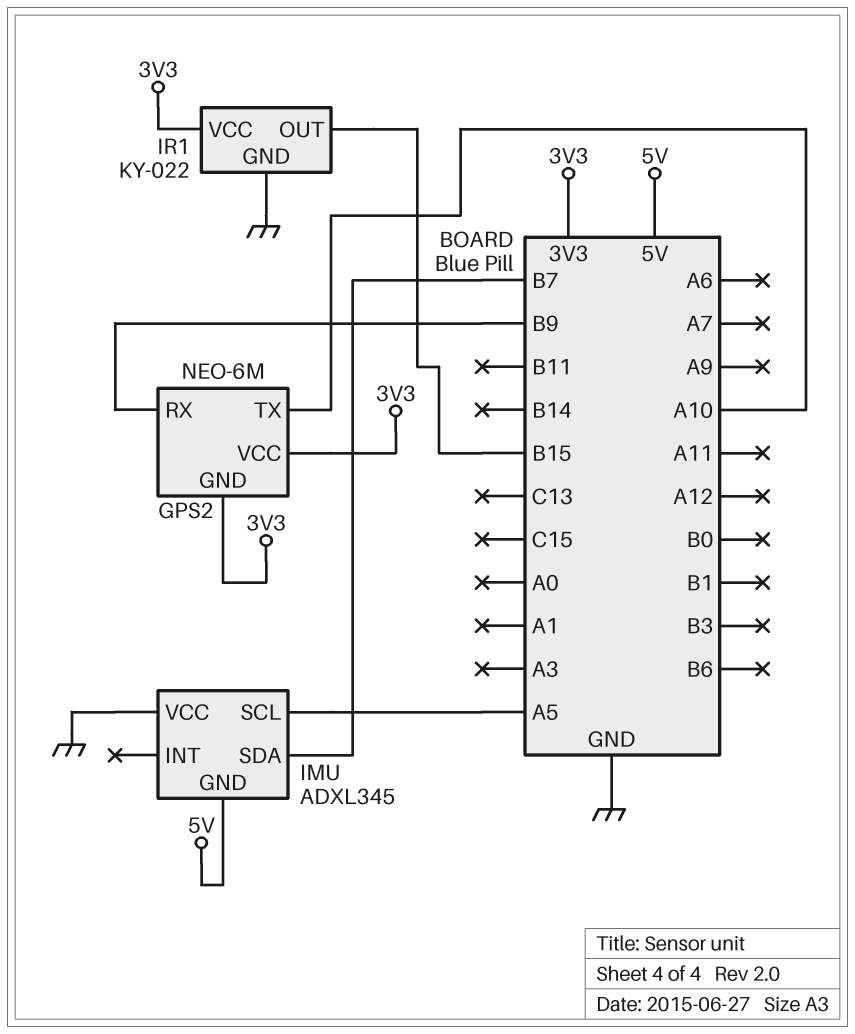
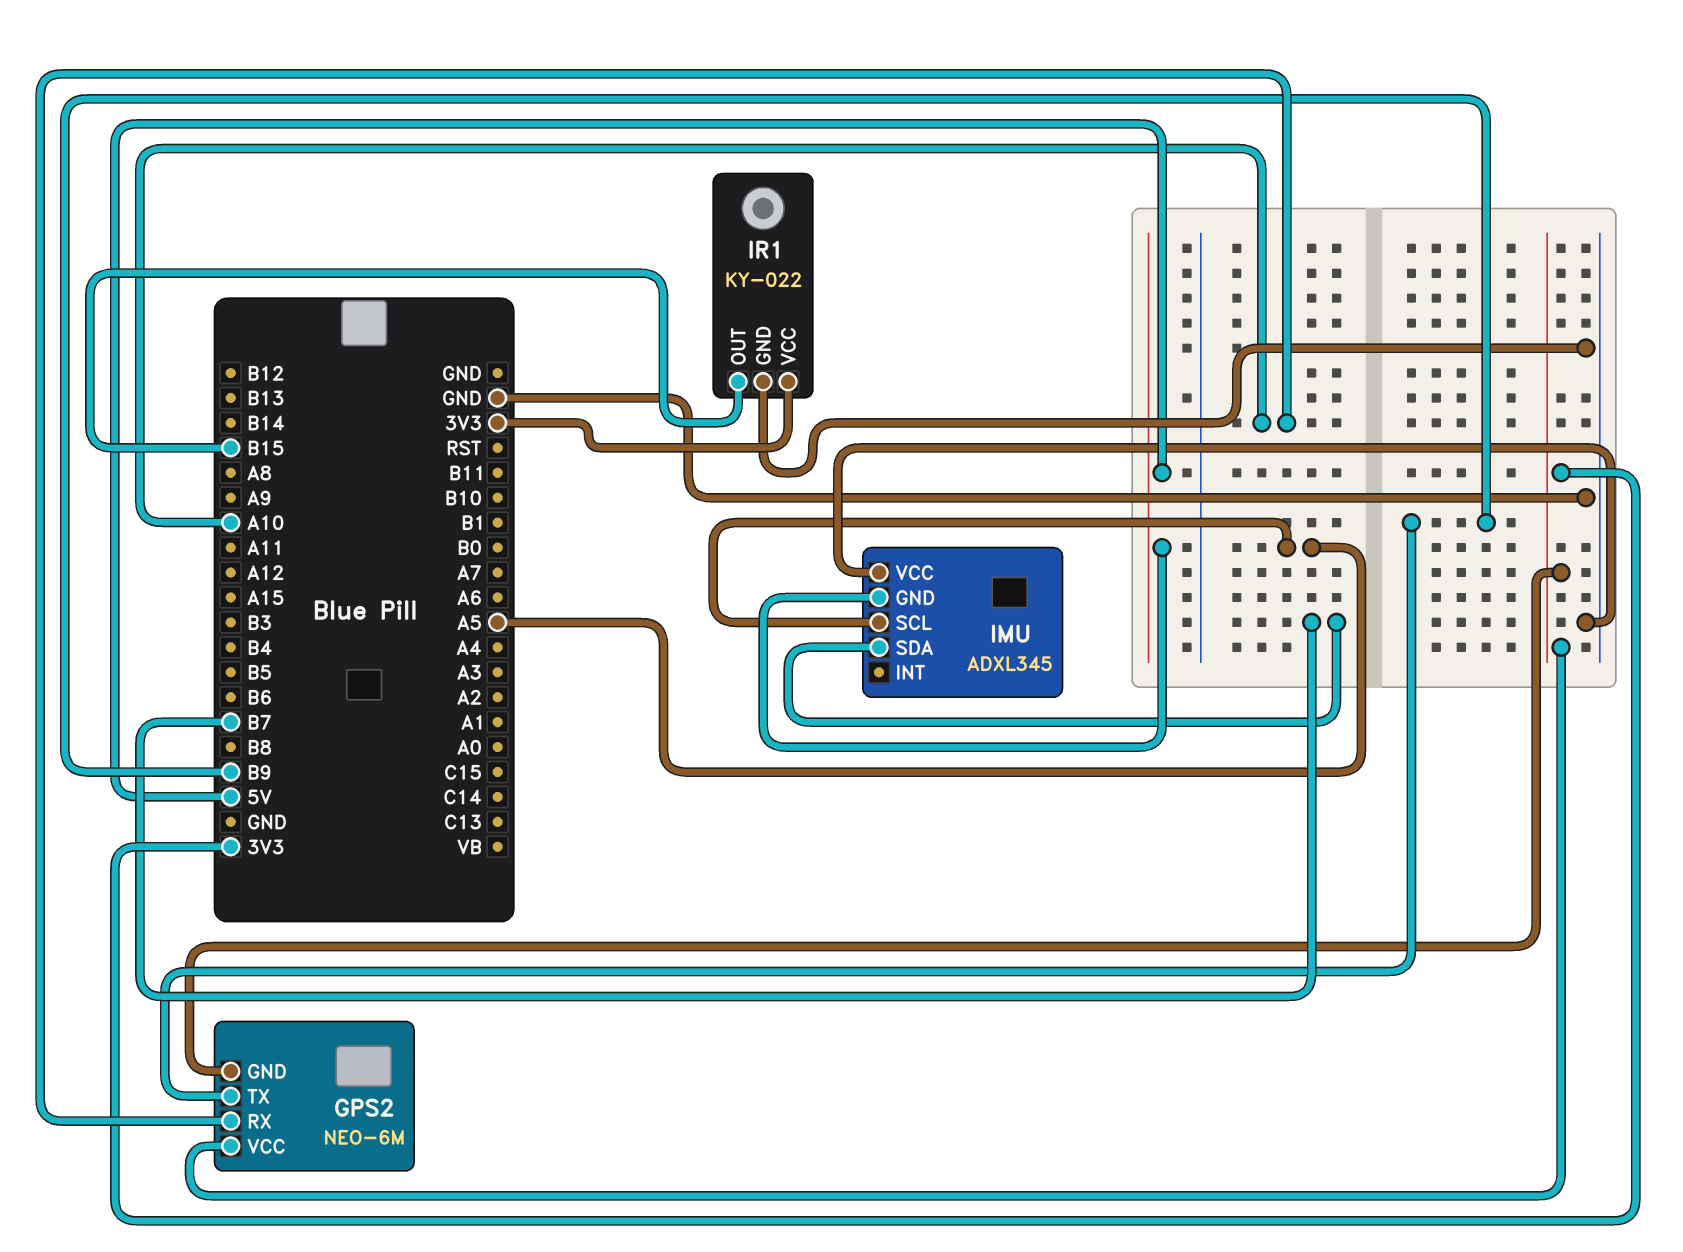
GPS2 pin RX: B9 -> A10
GPS2 pin TX: A10 -> B9

